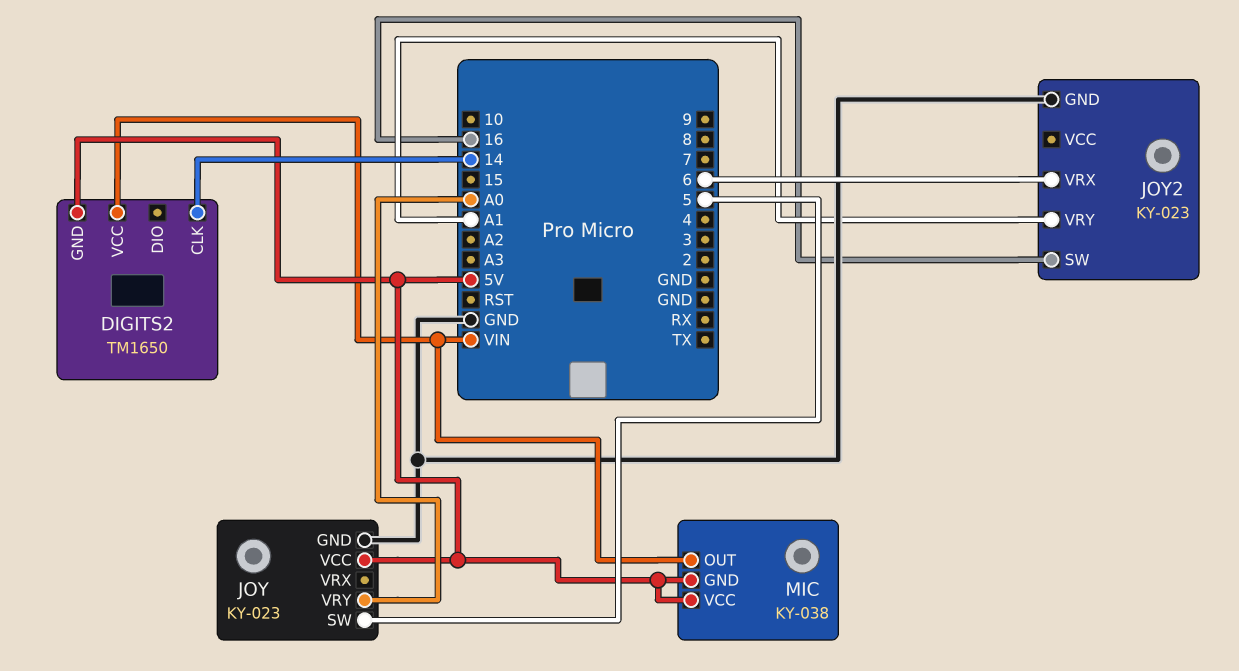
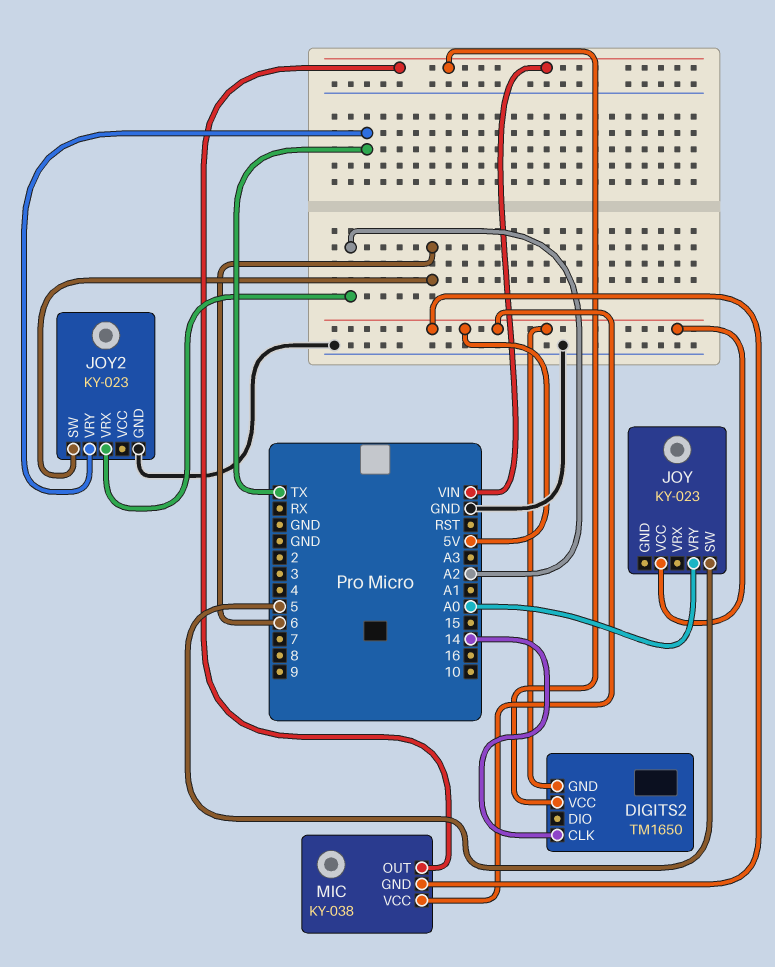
JOY pin GND: GND -> none
JOY2 pin SW: 16 -> 6
JOY2 pin VRX: 6 -> A2
JOY2 pin VRY: A1 -> TX

